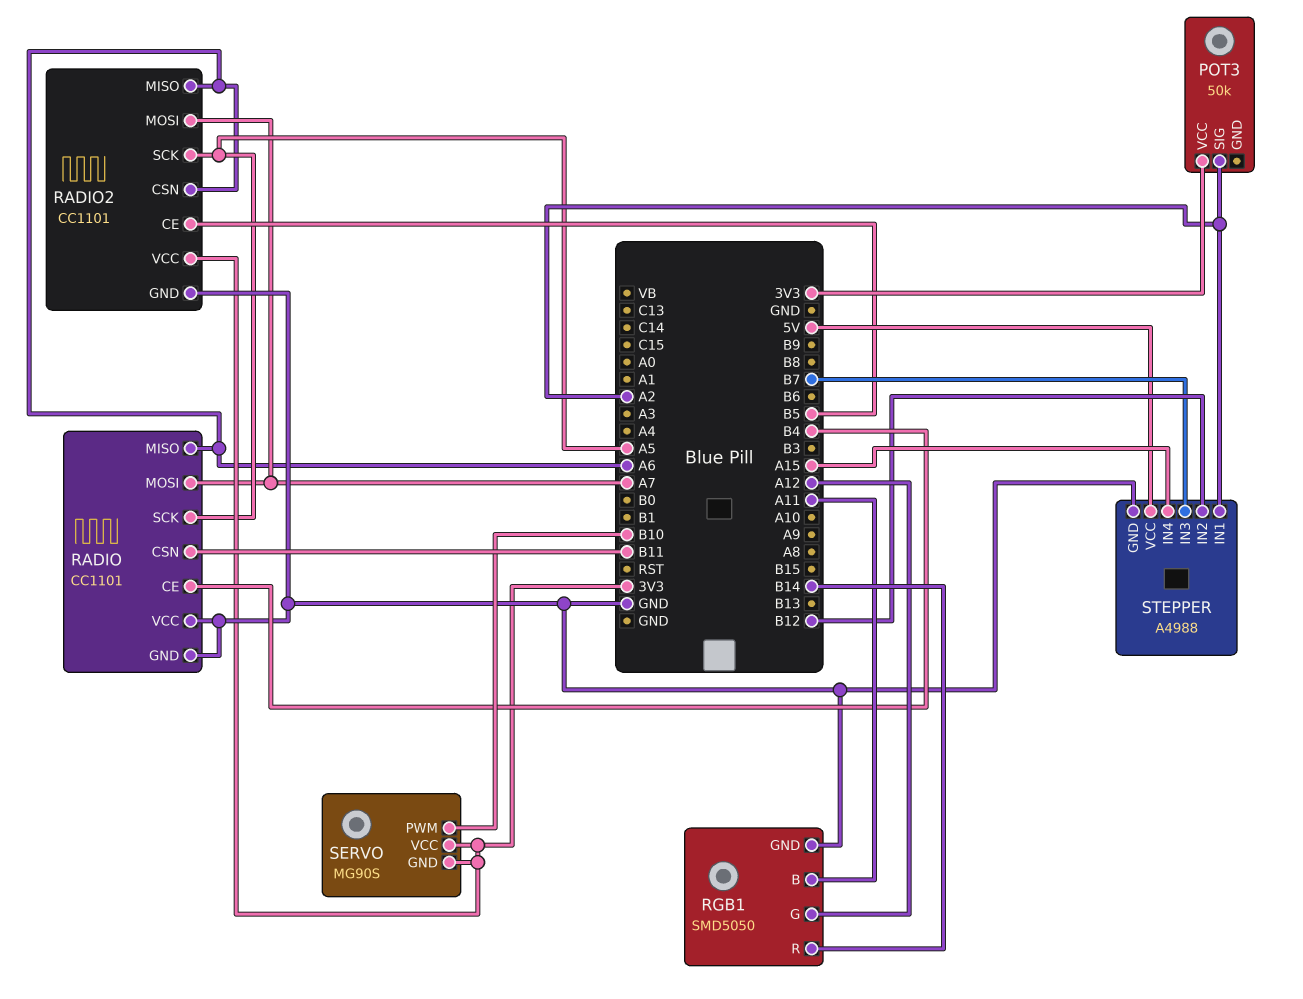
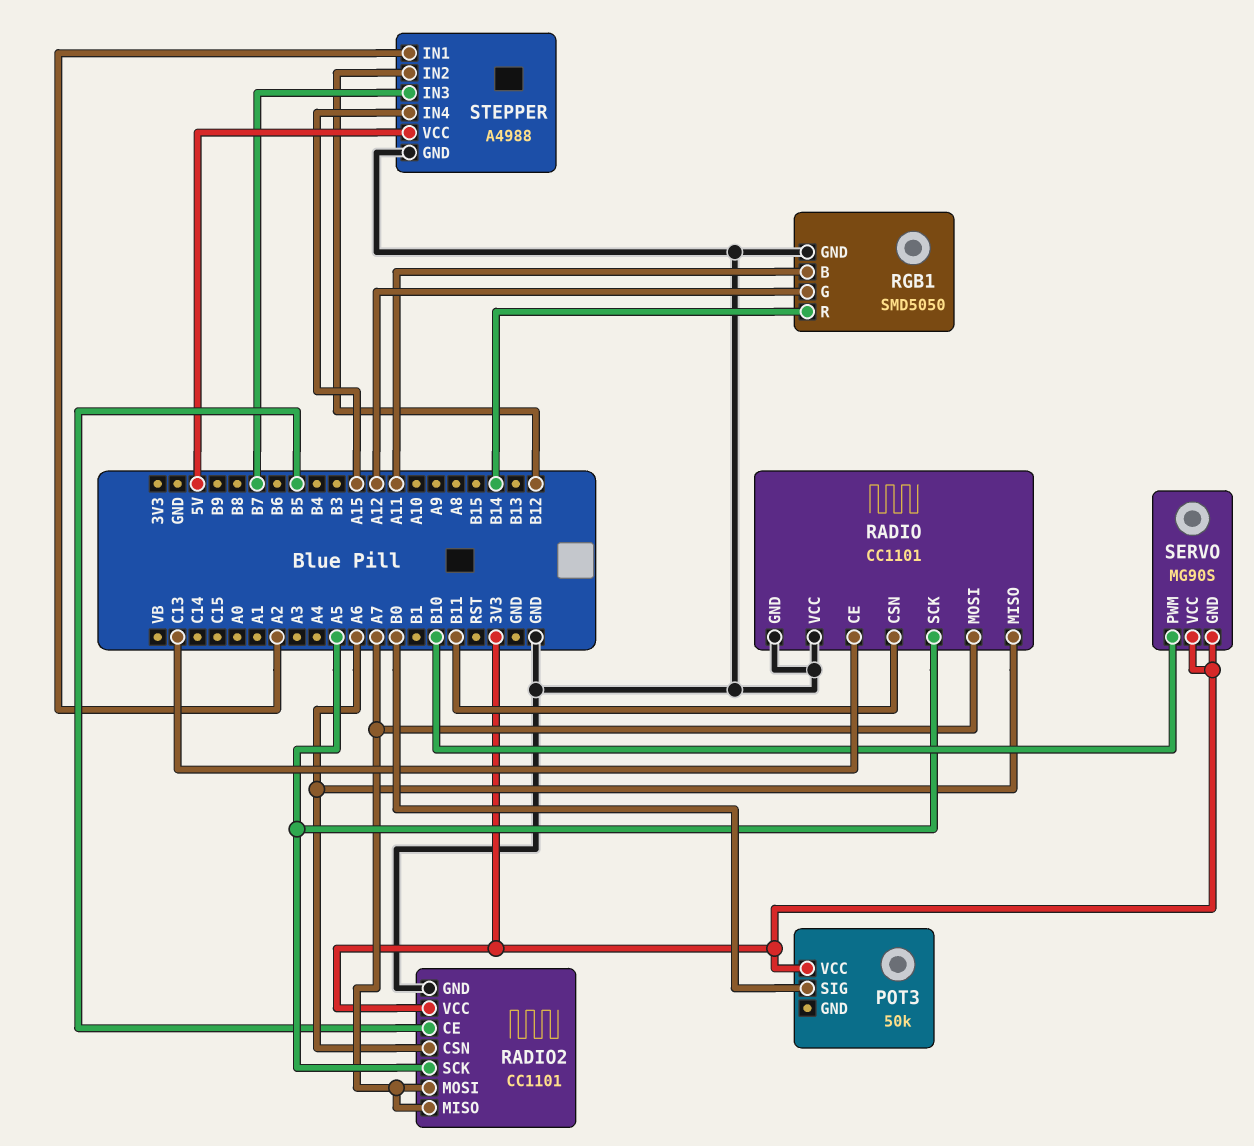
POT3 pin SIG: A2 -> B0
RADIO pin CE: B4 -> C13
RADIO2 pin MISO: A6 -> A7

